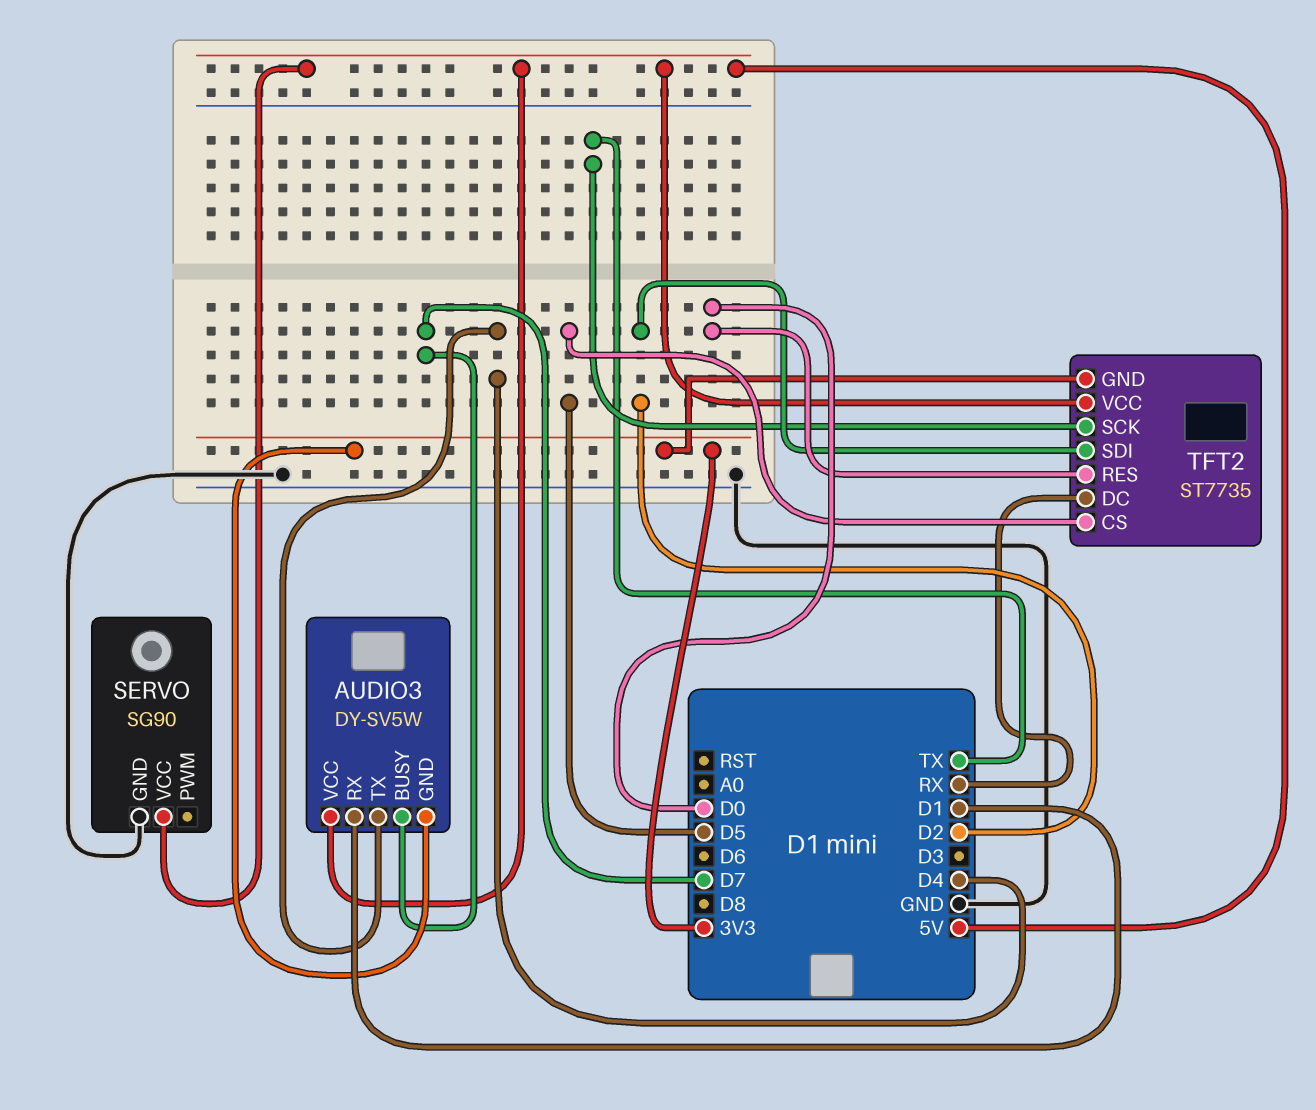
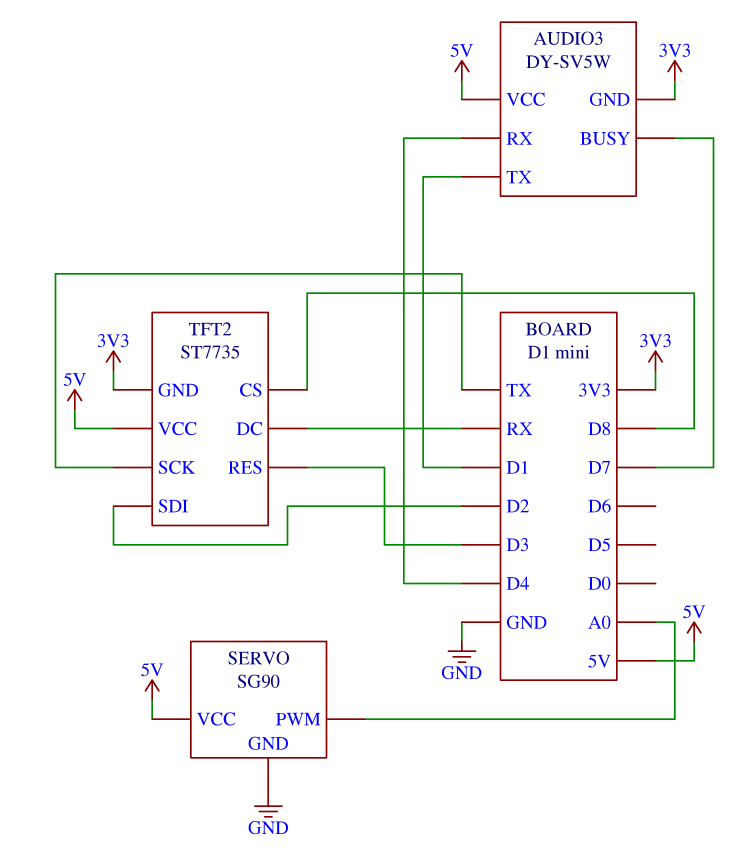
AUDIO3 pin RX: D1 -> D4
AUDIO3 pin TX: D4 -> D1
SERVO pin PWM: none -> A0
TFT2 pin CS: D5 -> D8
TFT2 pin RES: D0 -> D3

